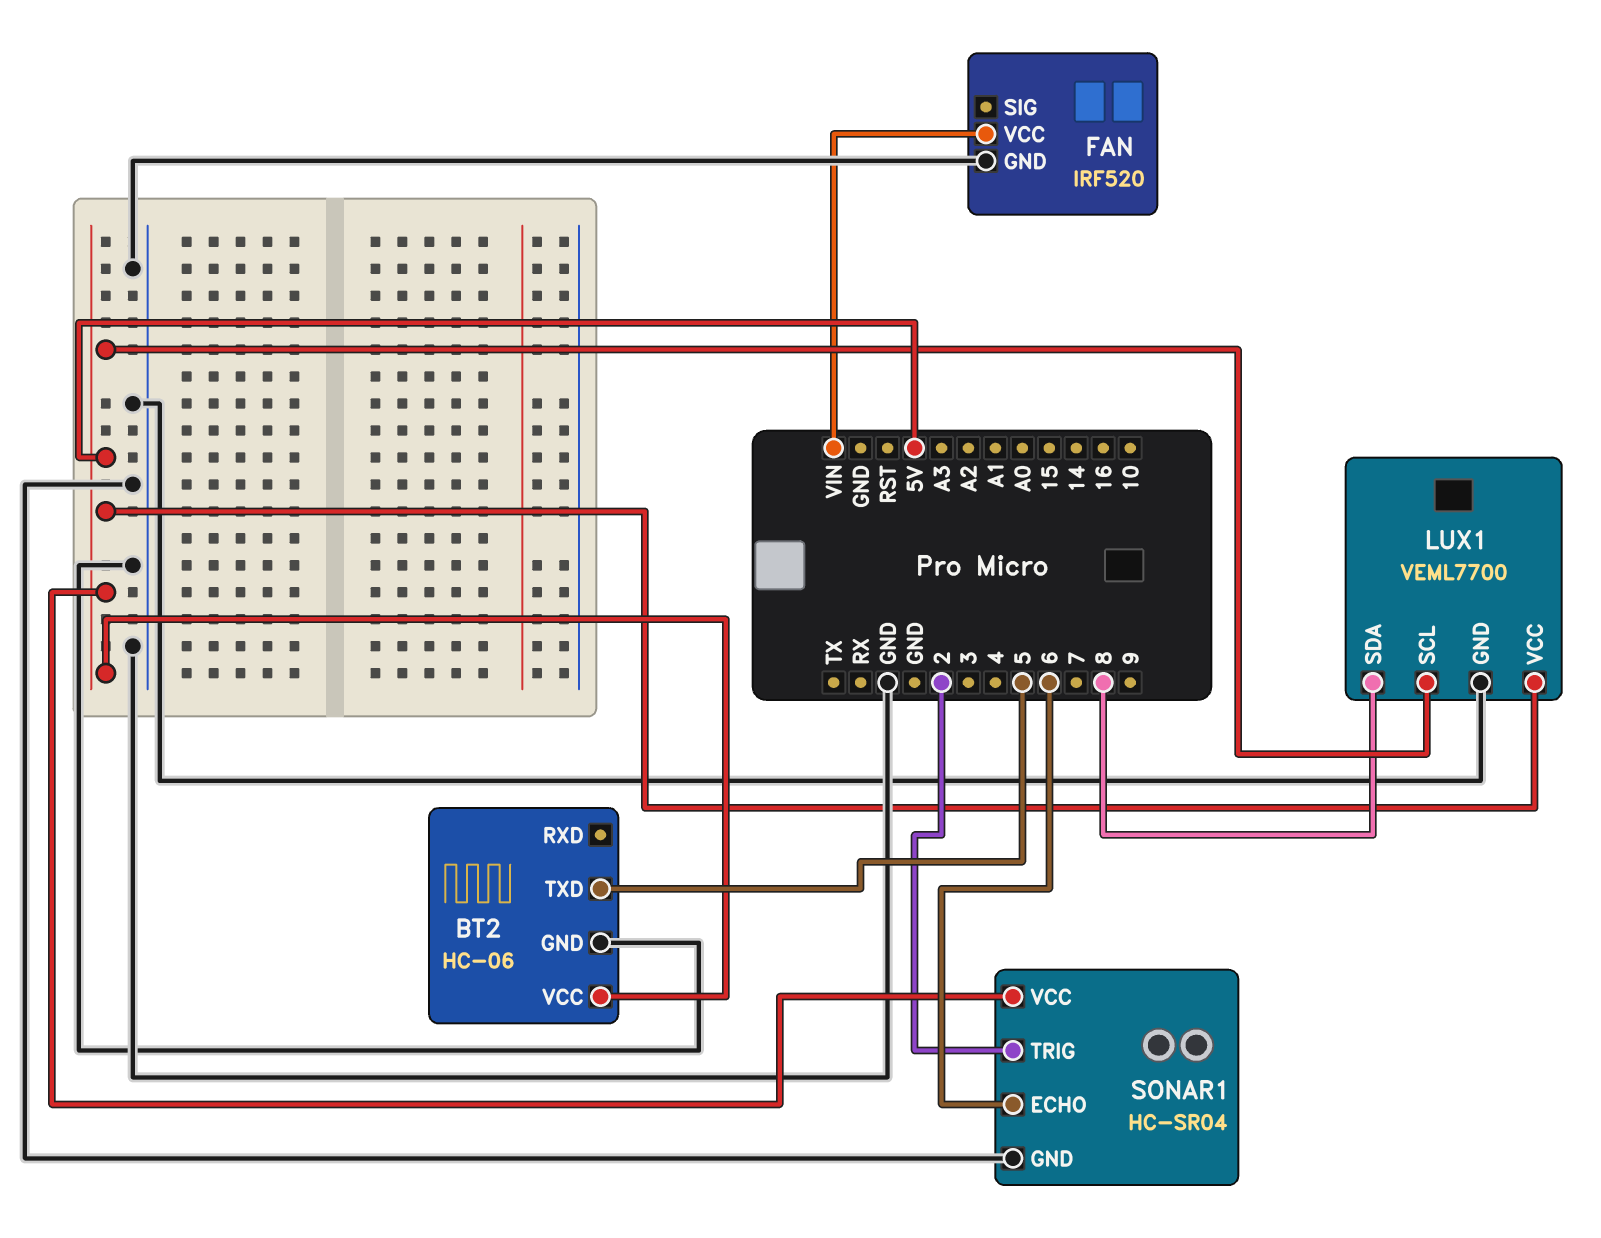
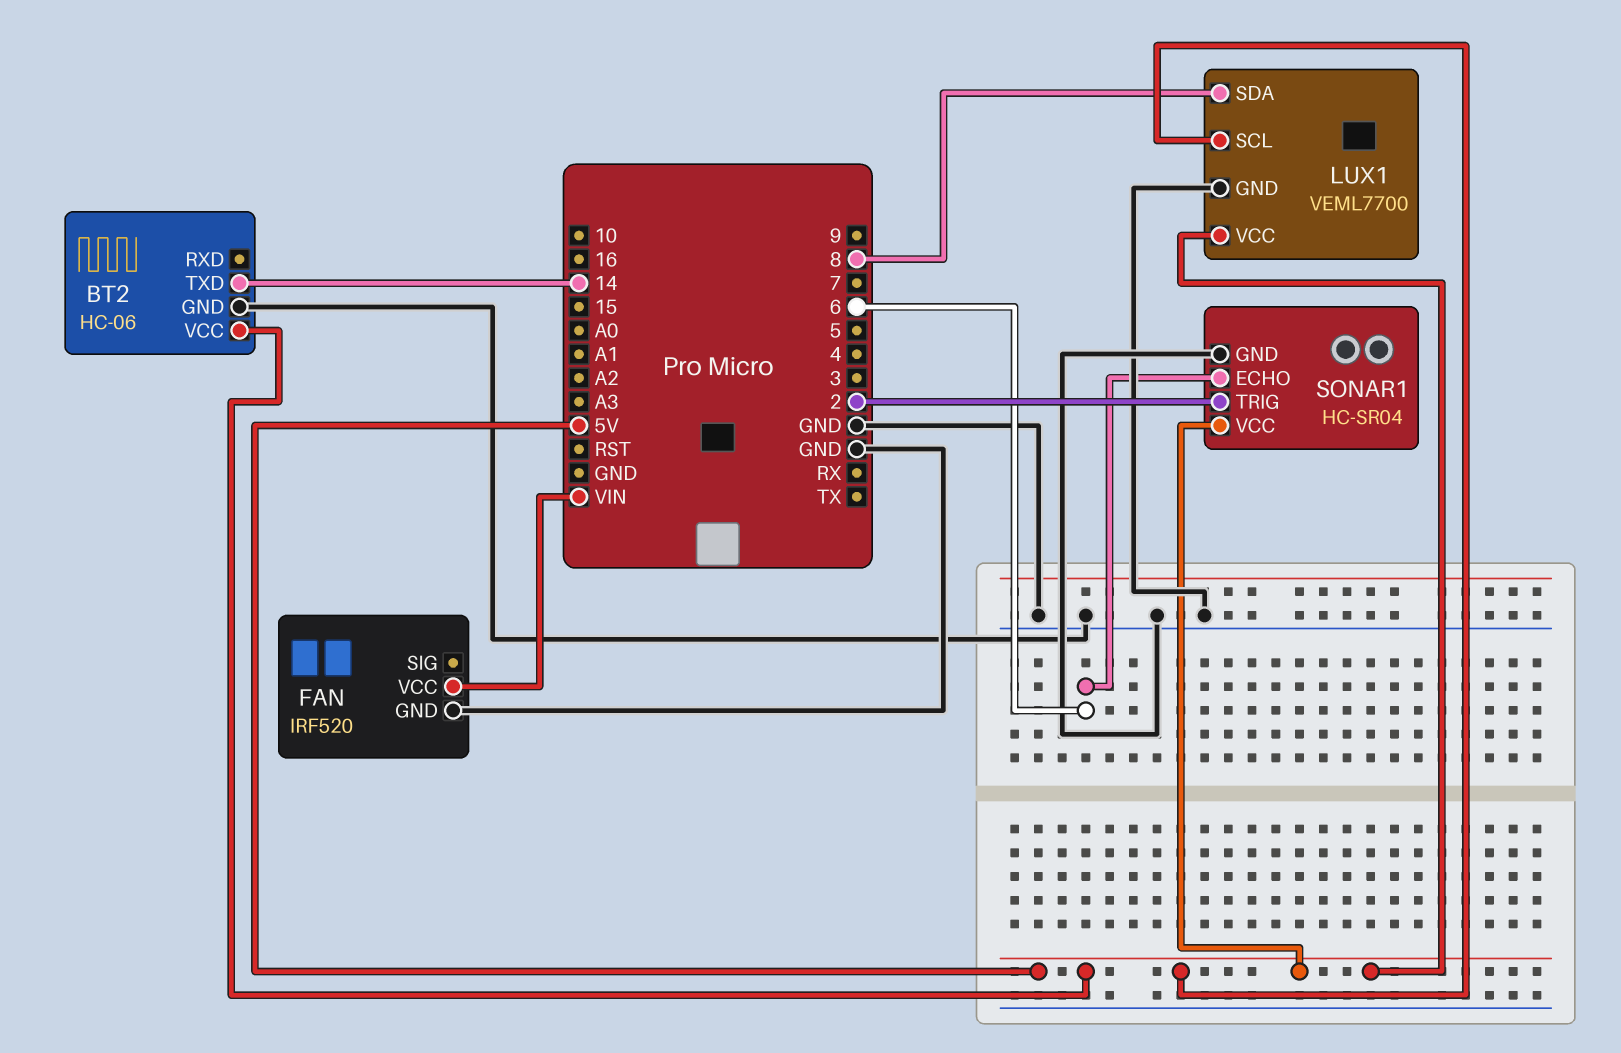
BT2 pin TXD: 5 -> 14

